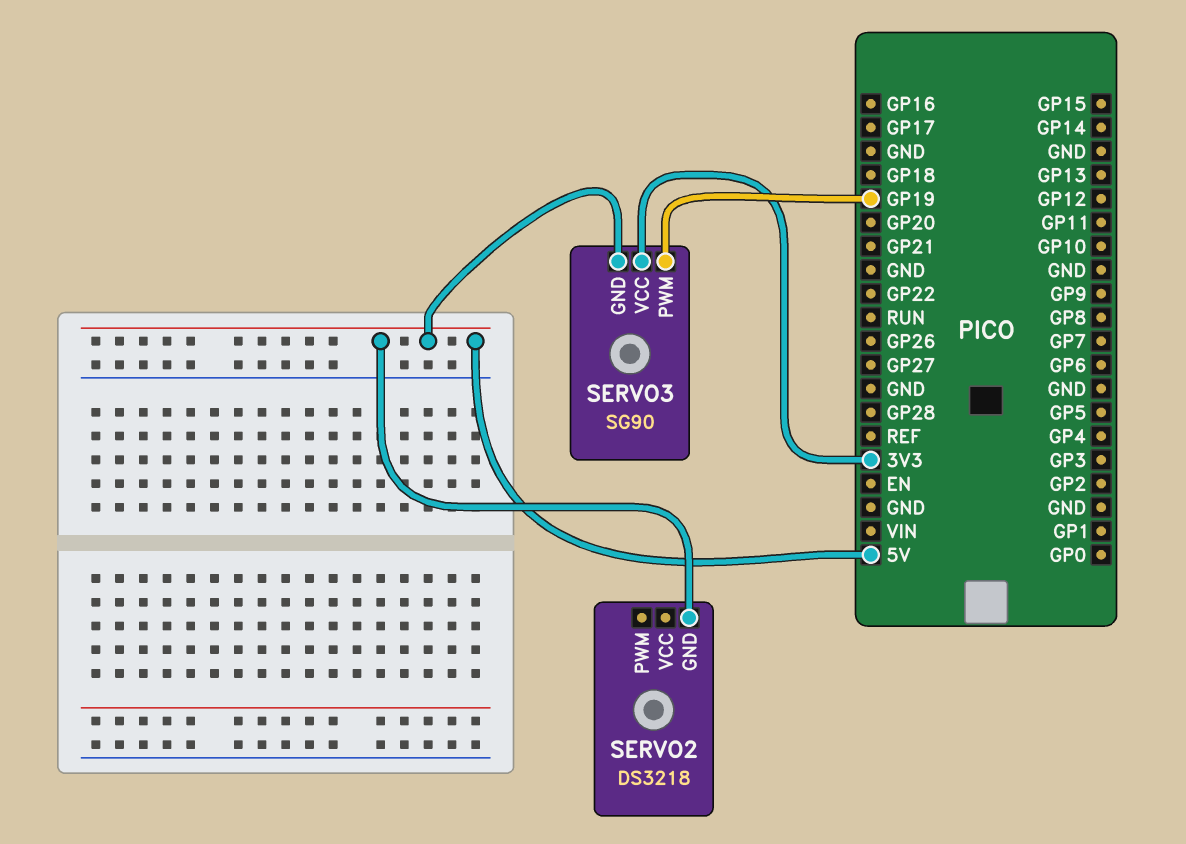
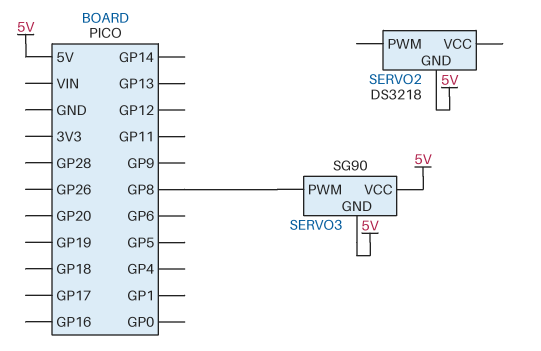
SERVO3 pin PWM: GP19 -> GP8
SERVO3 pin VCC: 3V3 -> 5V

